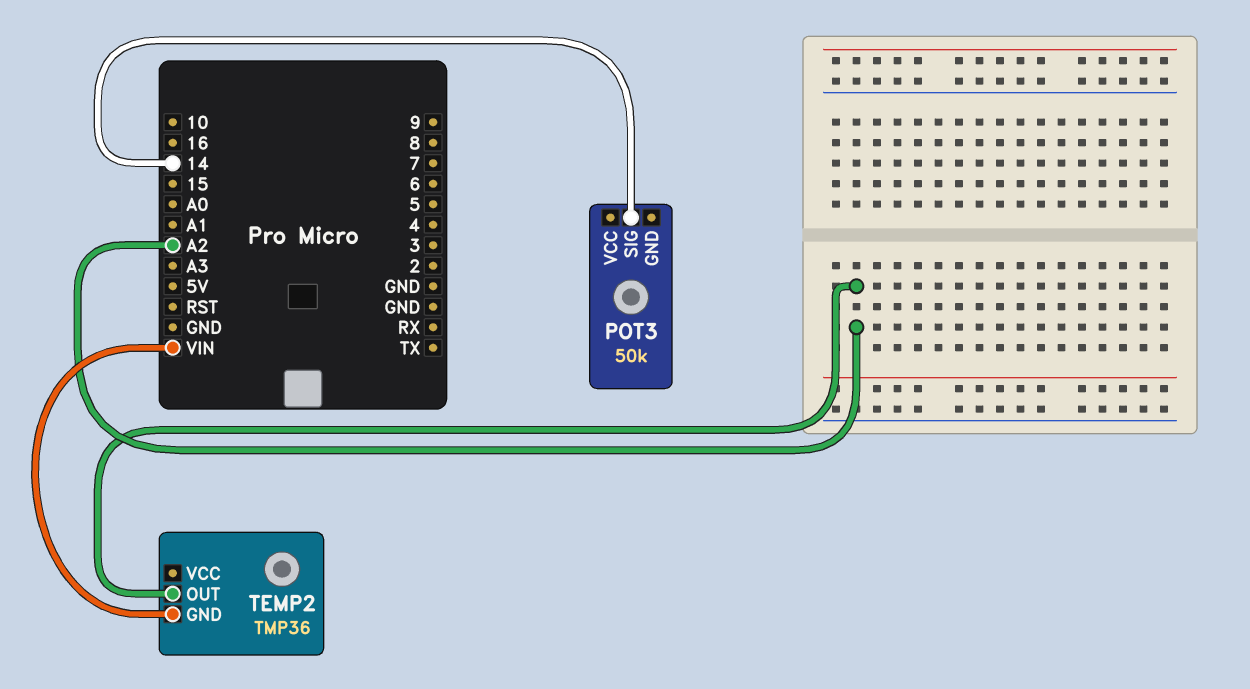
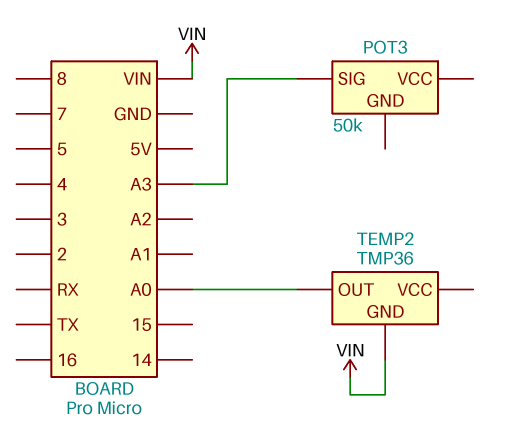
POT3 pin SIG: 14 -> A3
TEMP2 pin OUT: A2 -> A0

